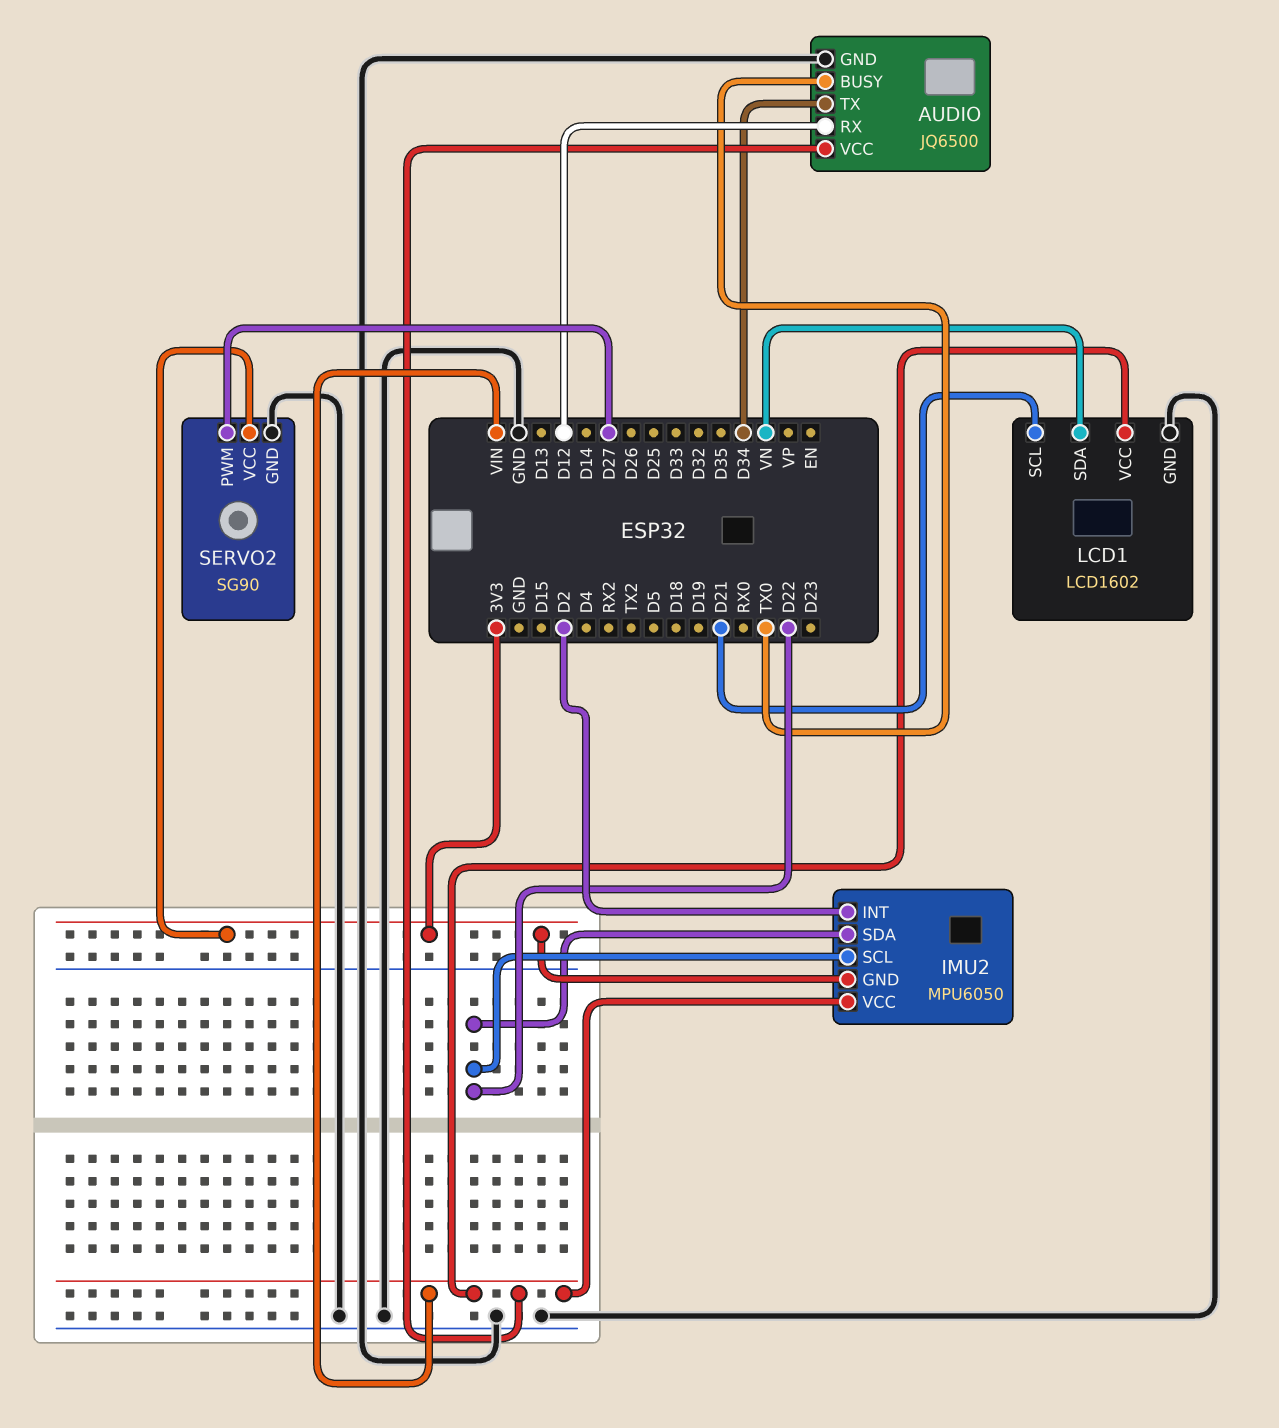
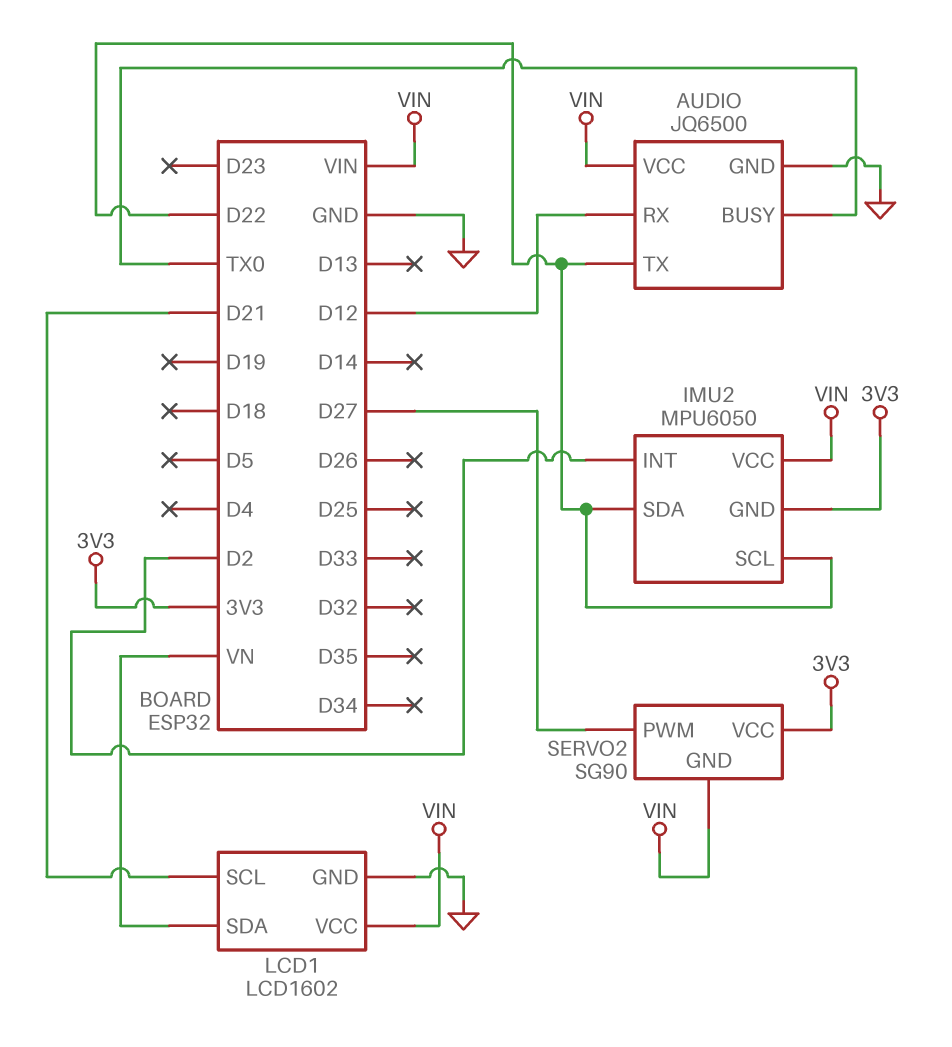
AUDIO pin TX: D34 -> D22
SERVO2 pin GND: GND -> VIN

